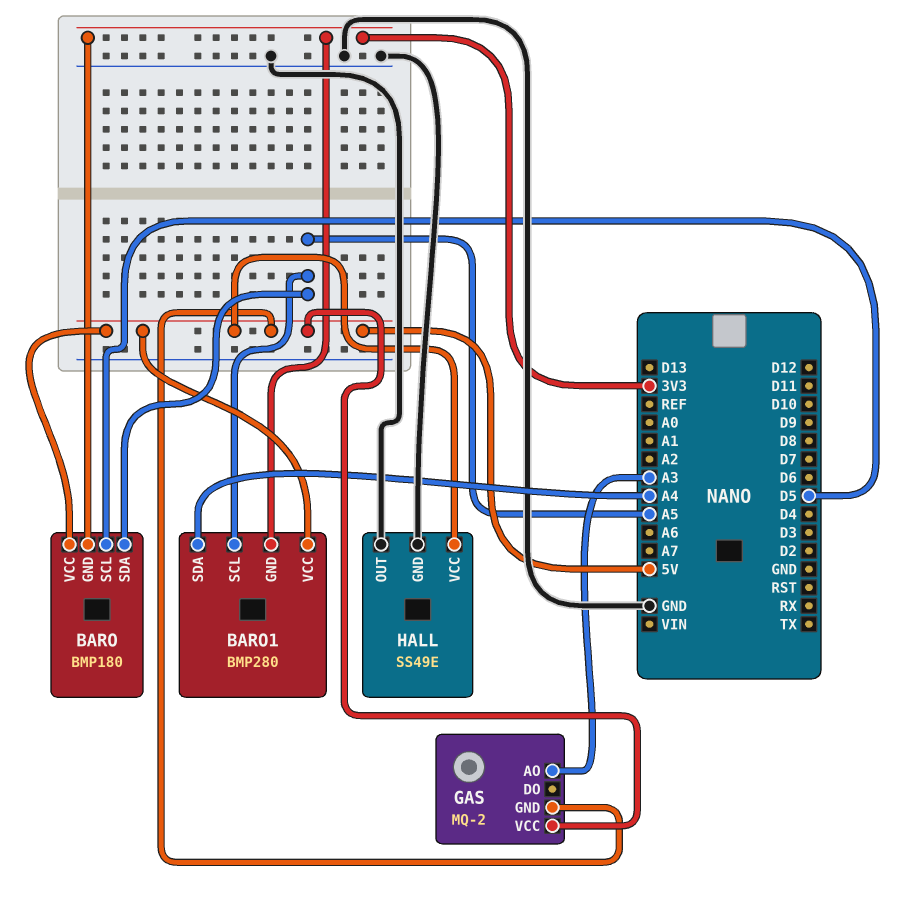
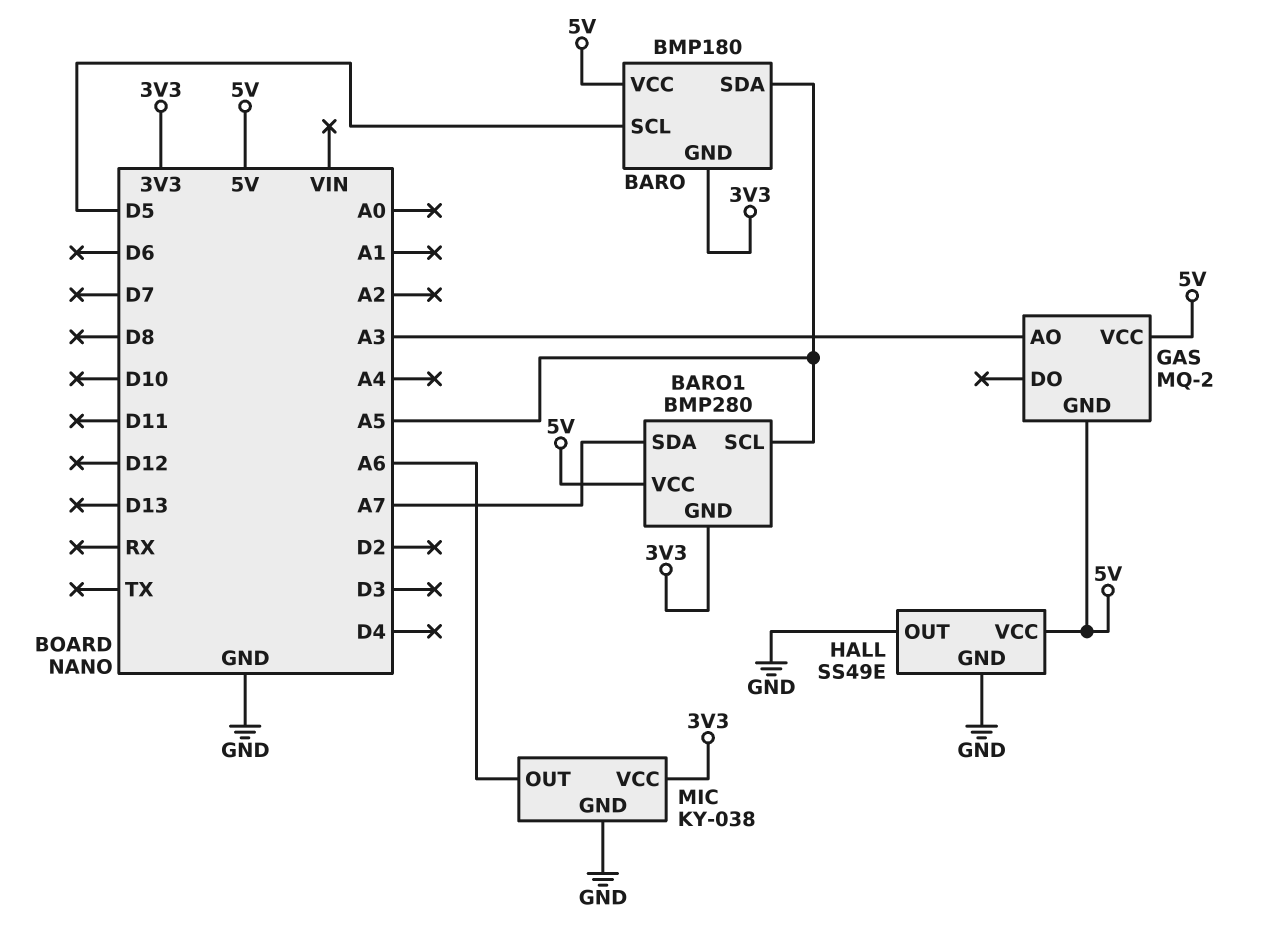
BARO1 pin SDA: A4 -> A7
MIC: none -> KY-038
MIC pin GND: none -> GND
MIC pin OUT: none -> A6
MIC pin VCC: none -> 3V3

